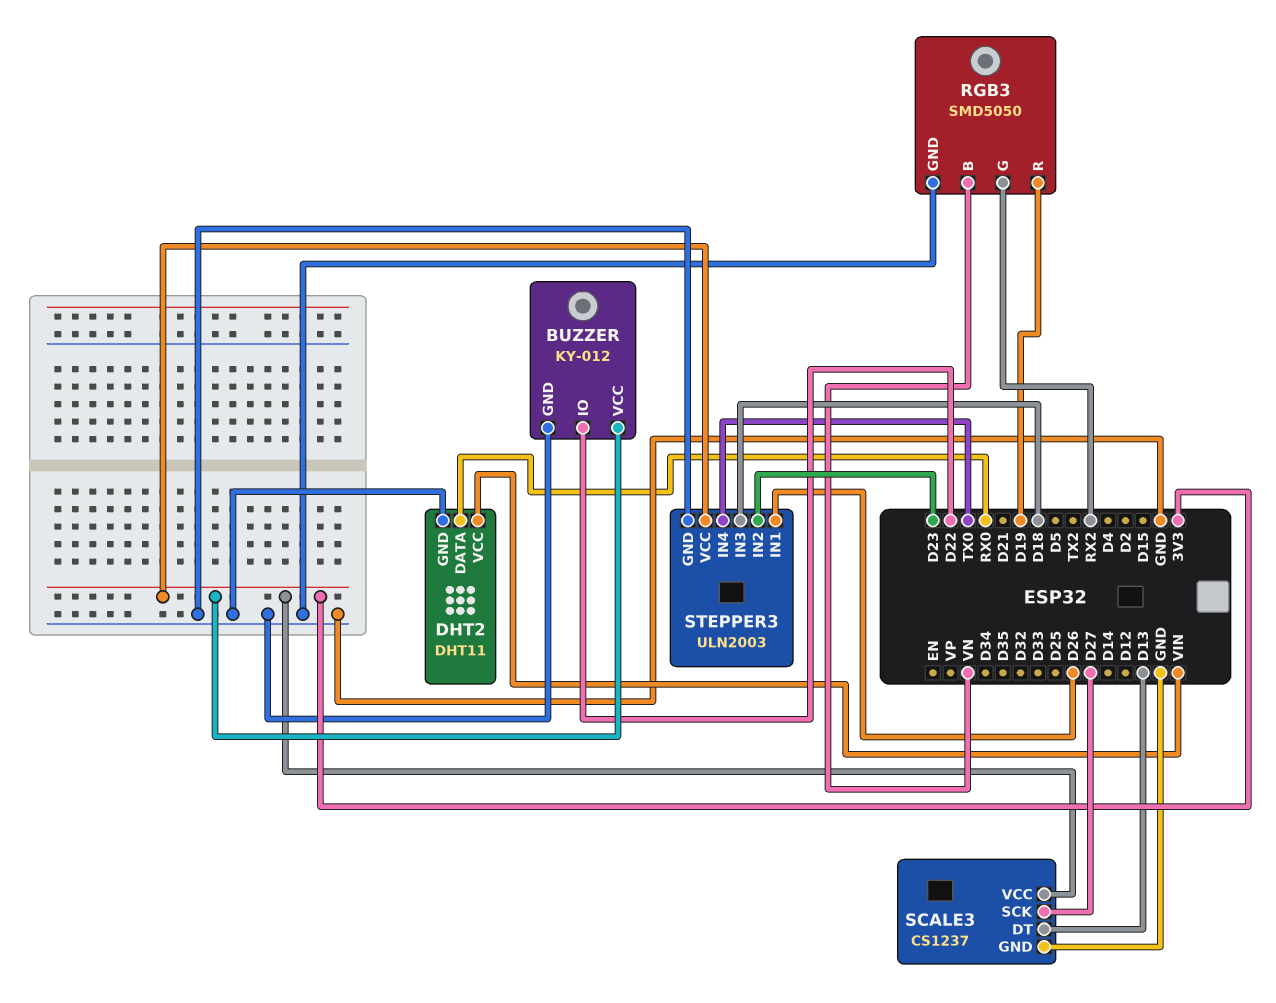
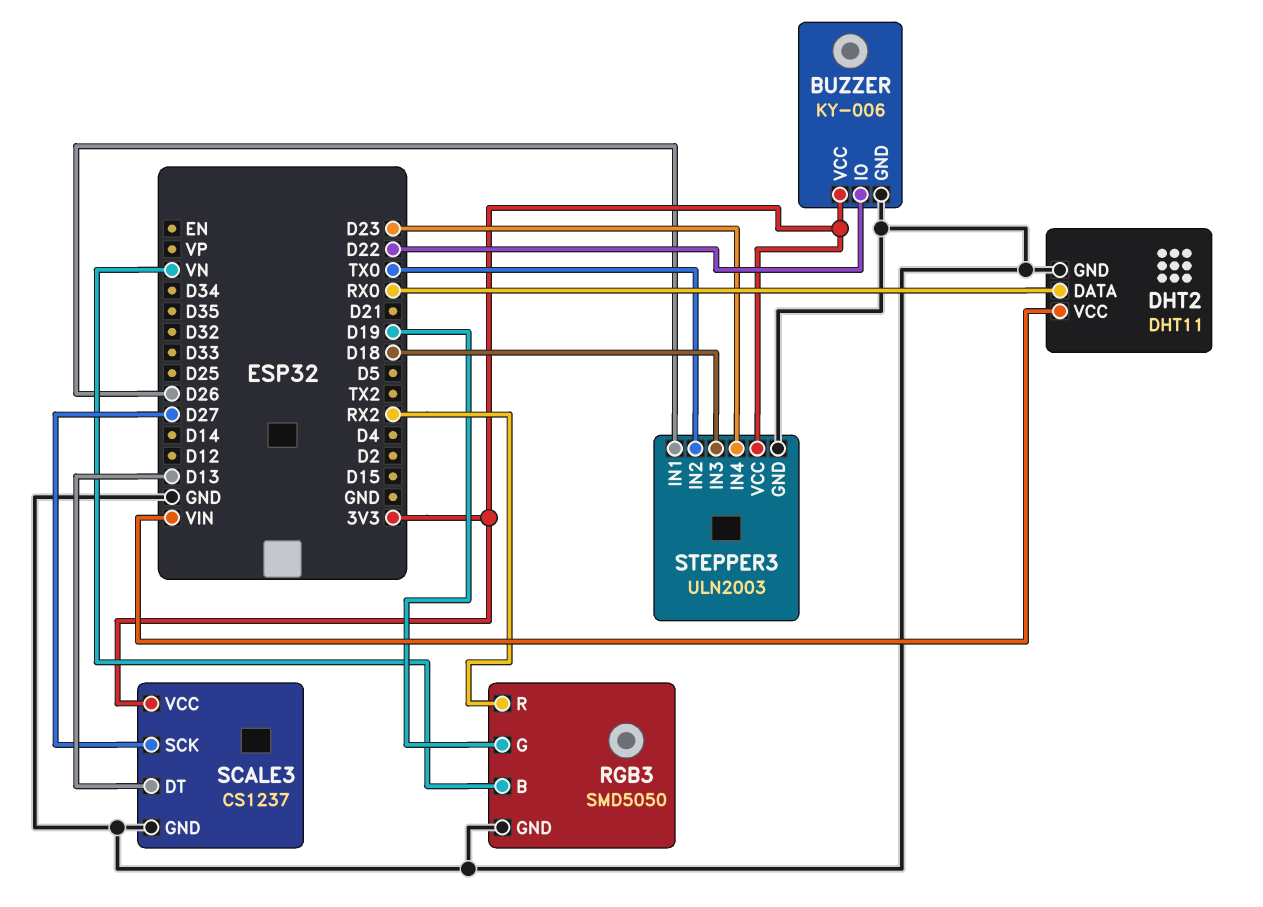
BUZZER: KY-012 -> KY-006
RGB3 pin G: RX2 -> D19
RGB3 pin R: D19 -> RX2
STEPPER3 pin IN2: D23 -> TX0
STEPPER3 pin IN4: TX0 -> D23

